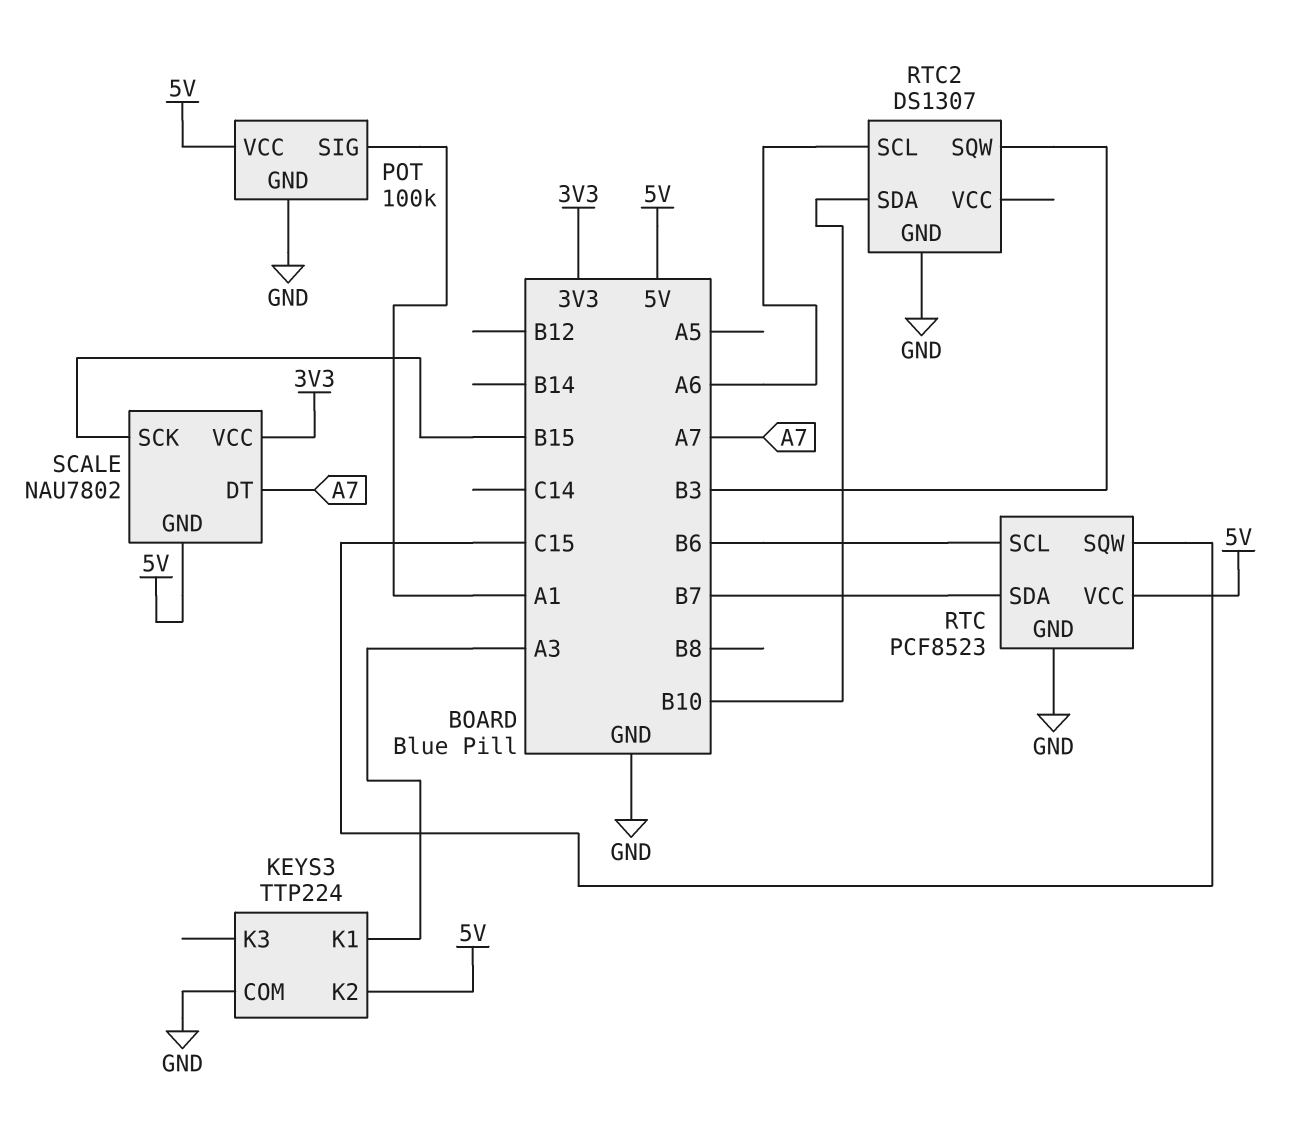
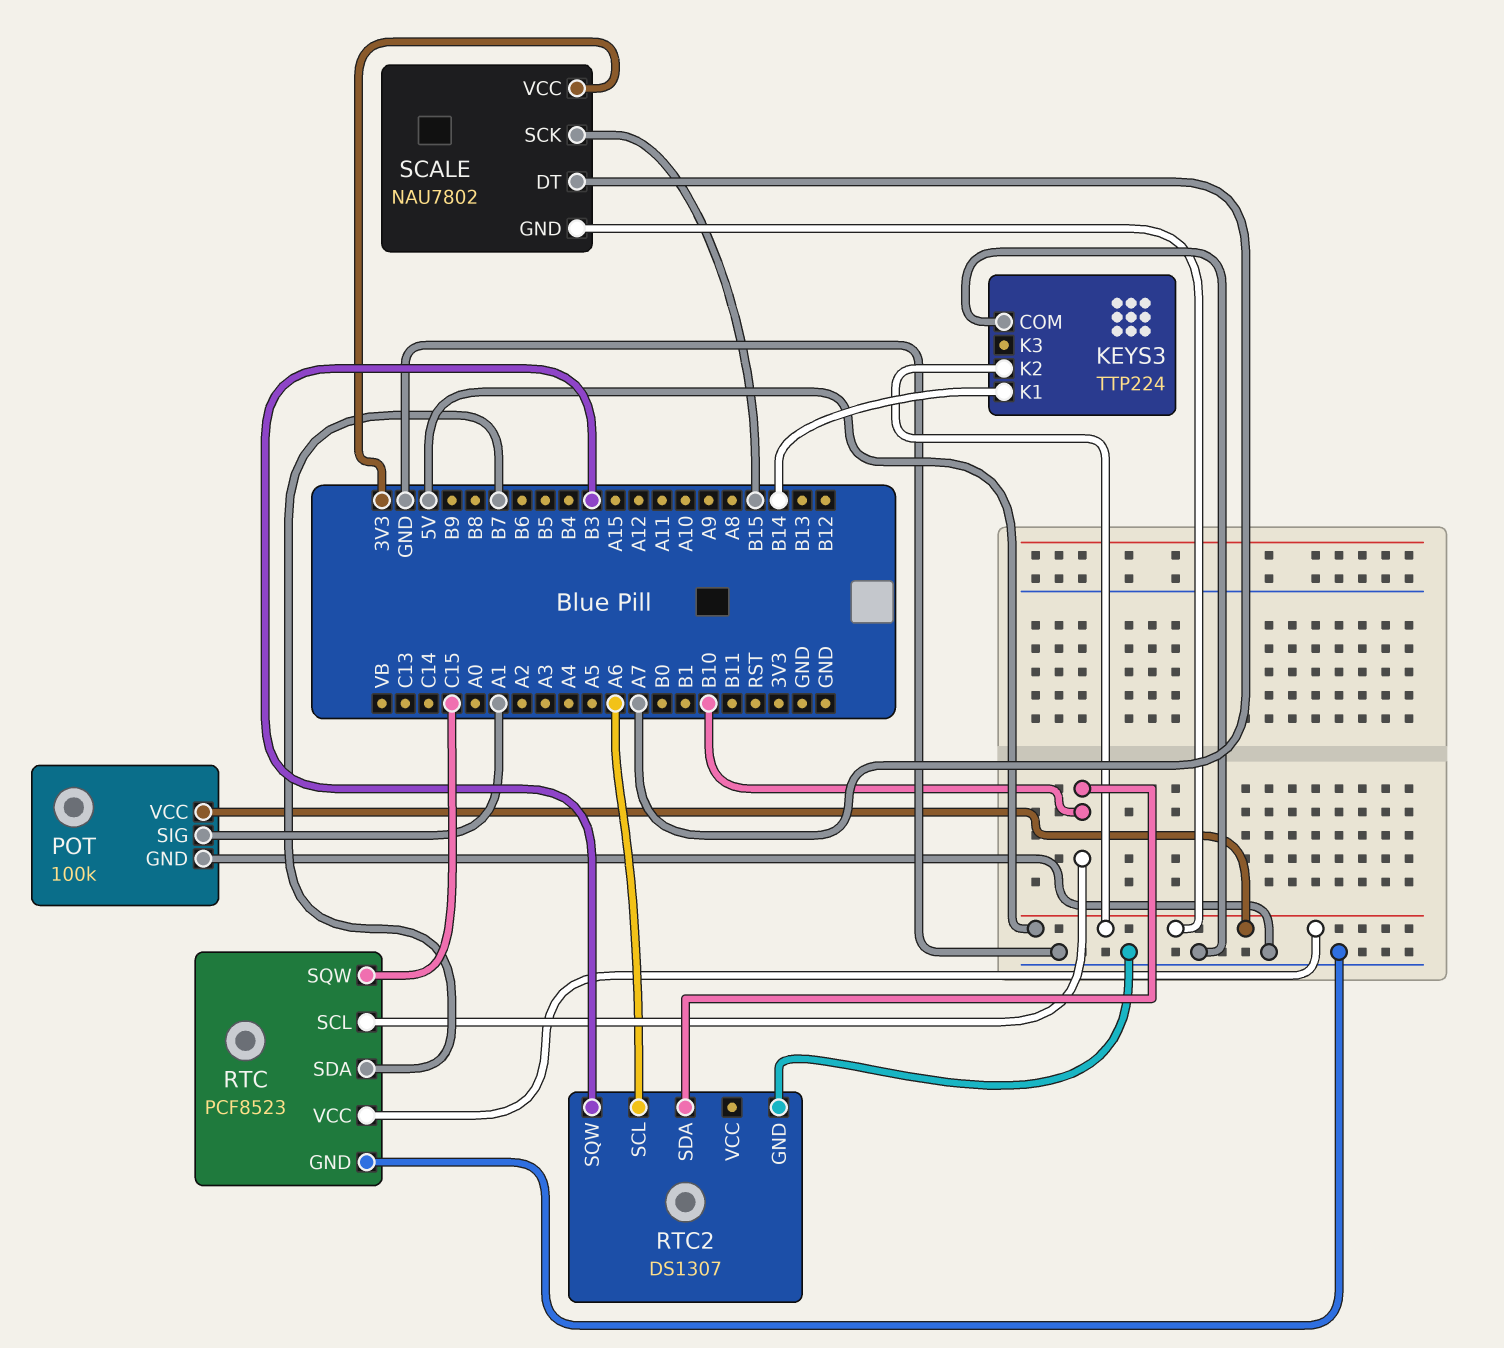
KEYS3 pin K1: A3 -> B14
RTC pin SCL: B6 -> B10

